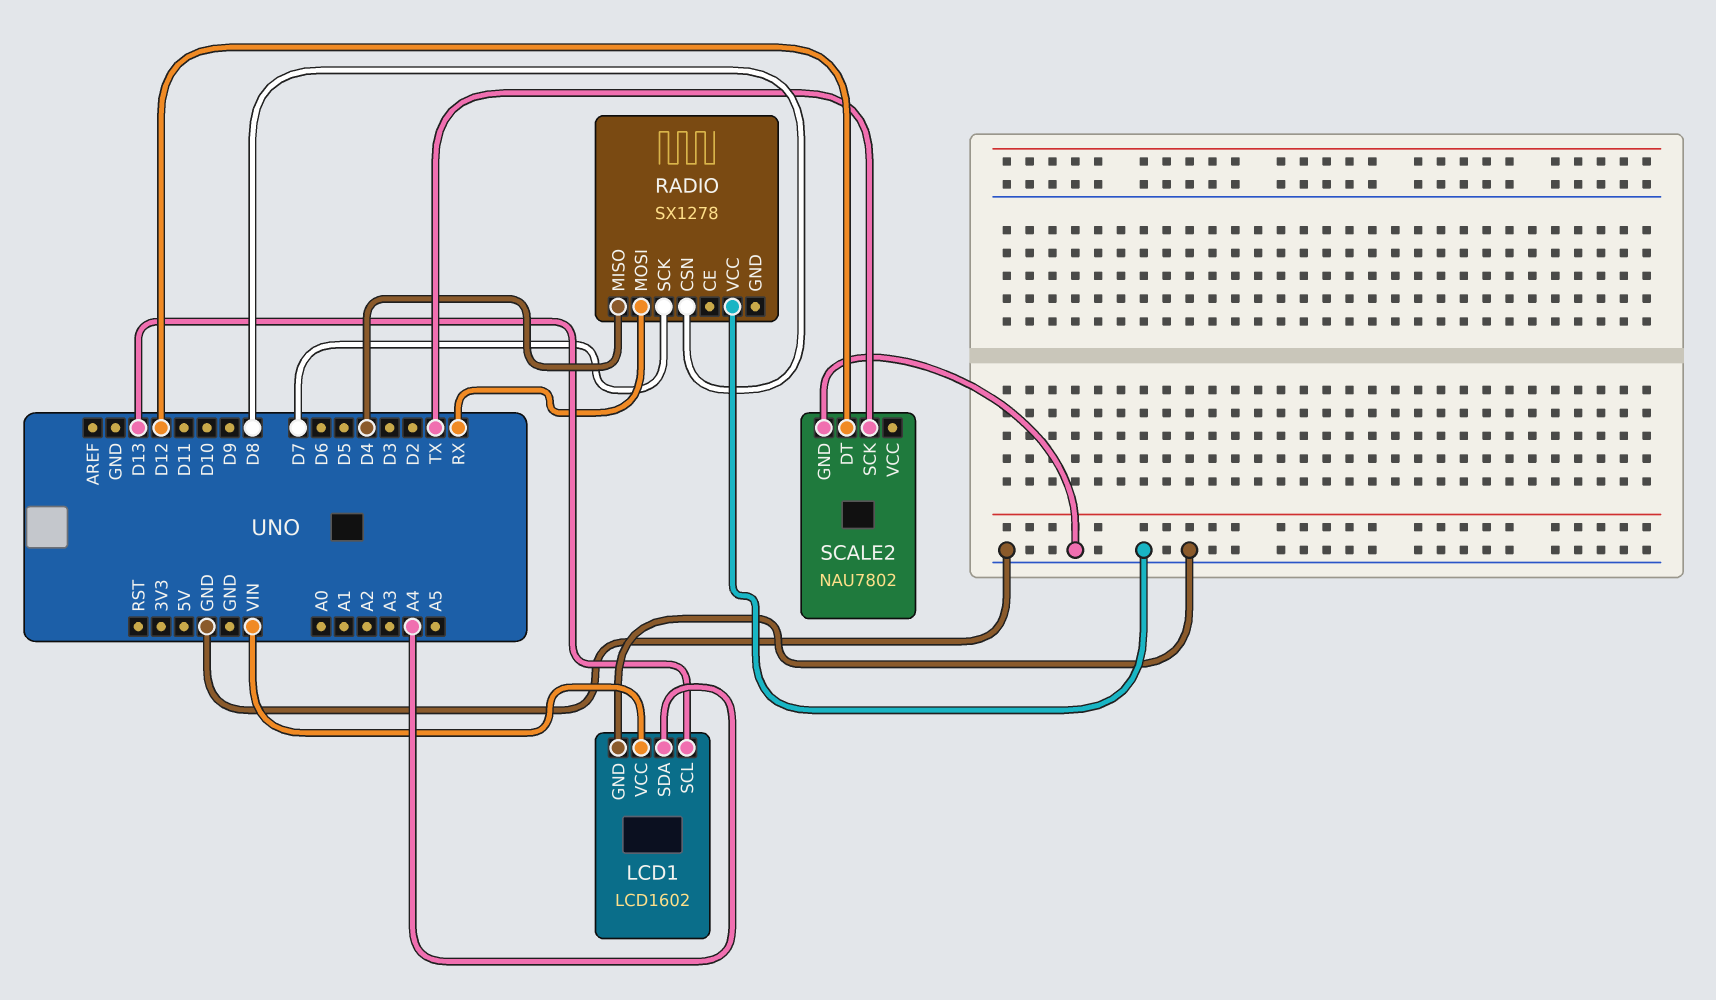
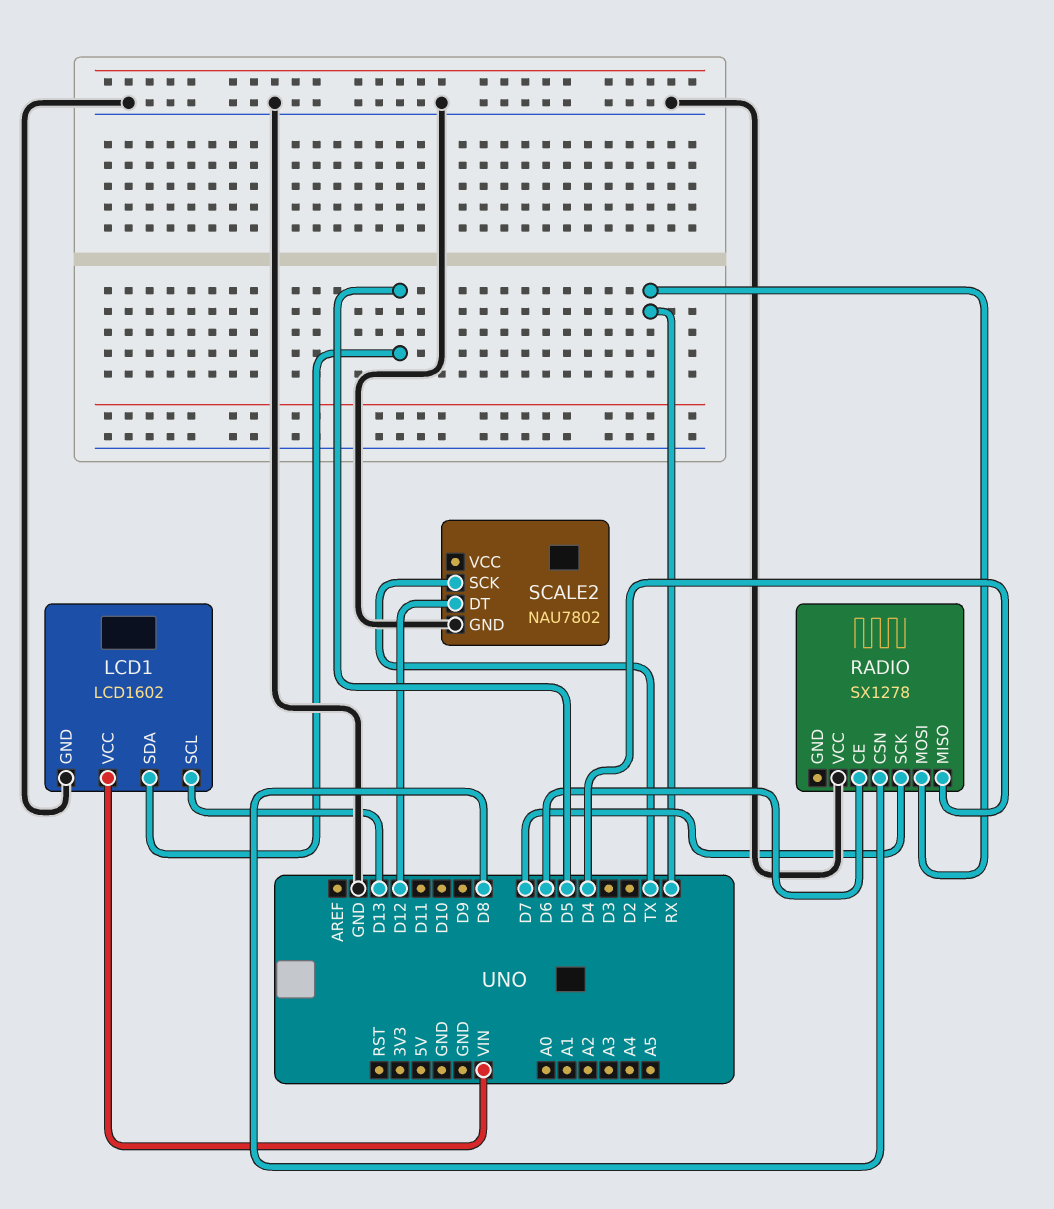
LCD1 pin SDA: A4 -> D5
RADIO pin CE: none -> D6

